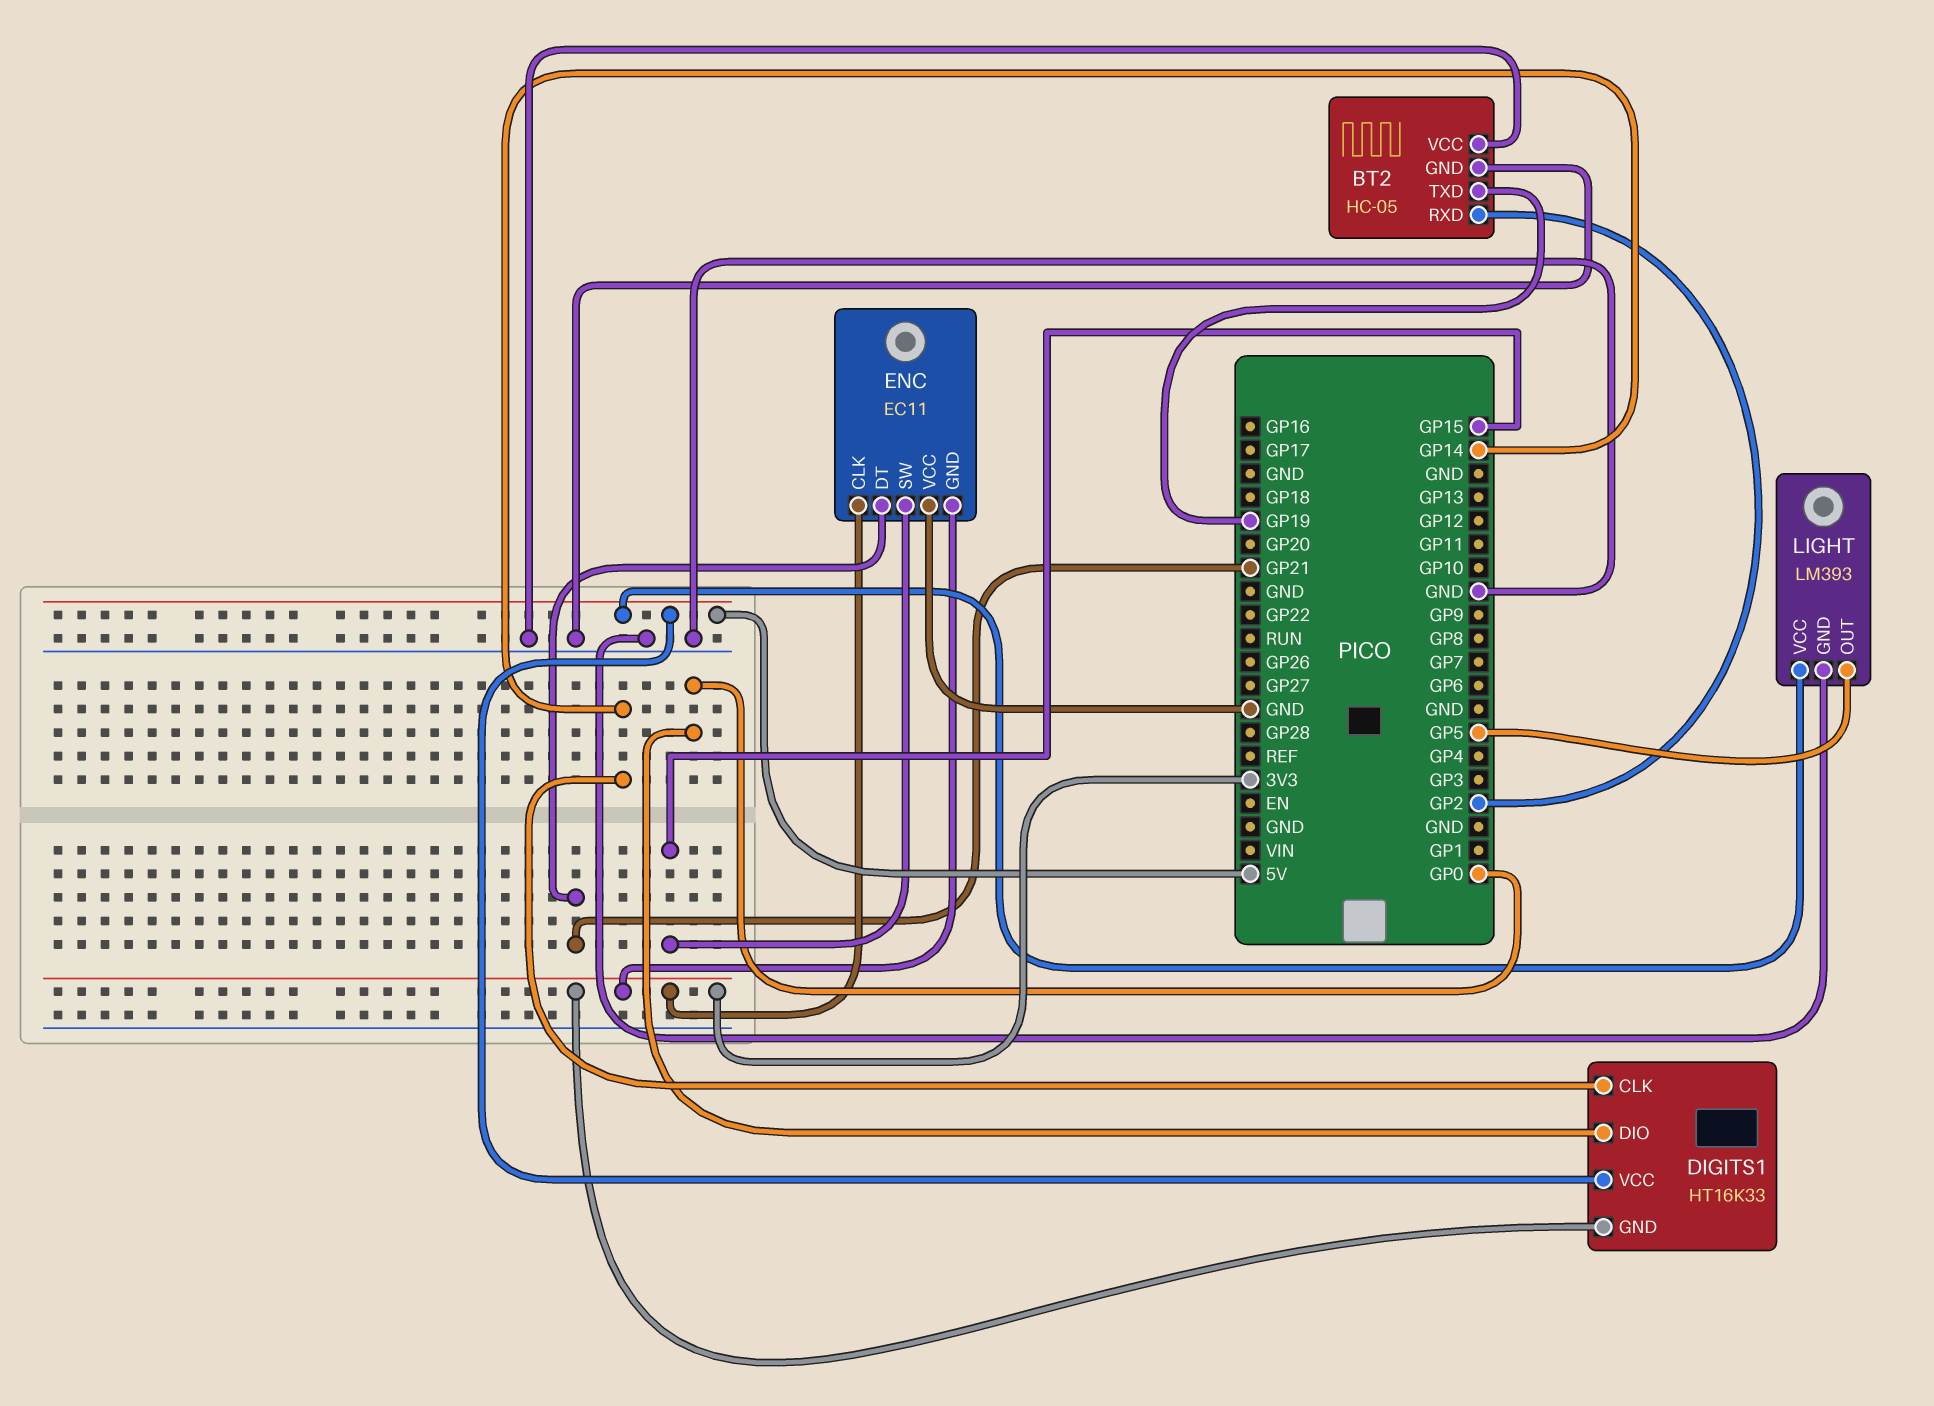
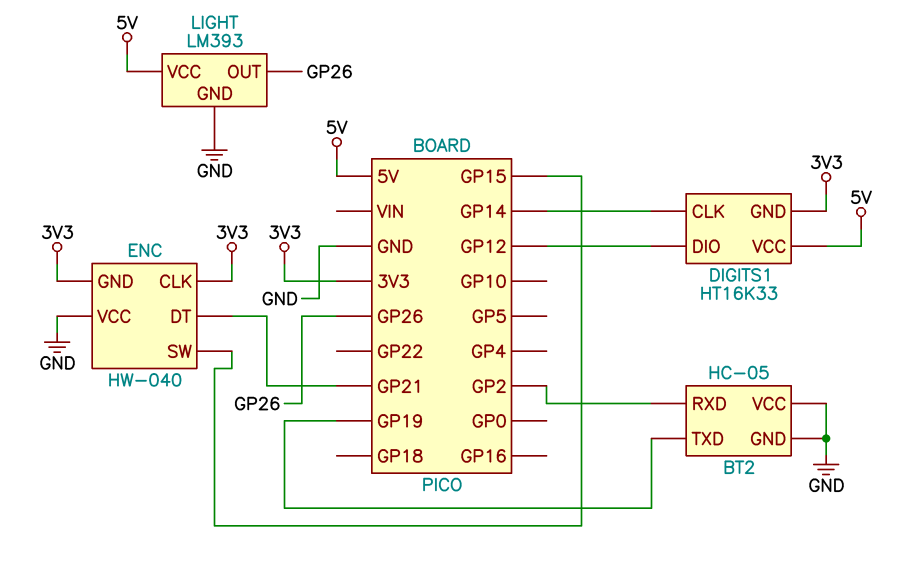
DIGITS1 pin DIO: GP0 -> GP12
ENC: EC11 -> HW-040
LIGHT pin OUT: GP5 -> GP26

